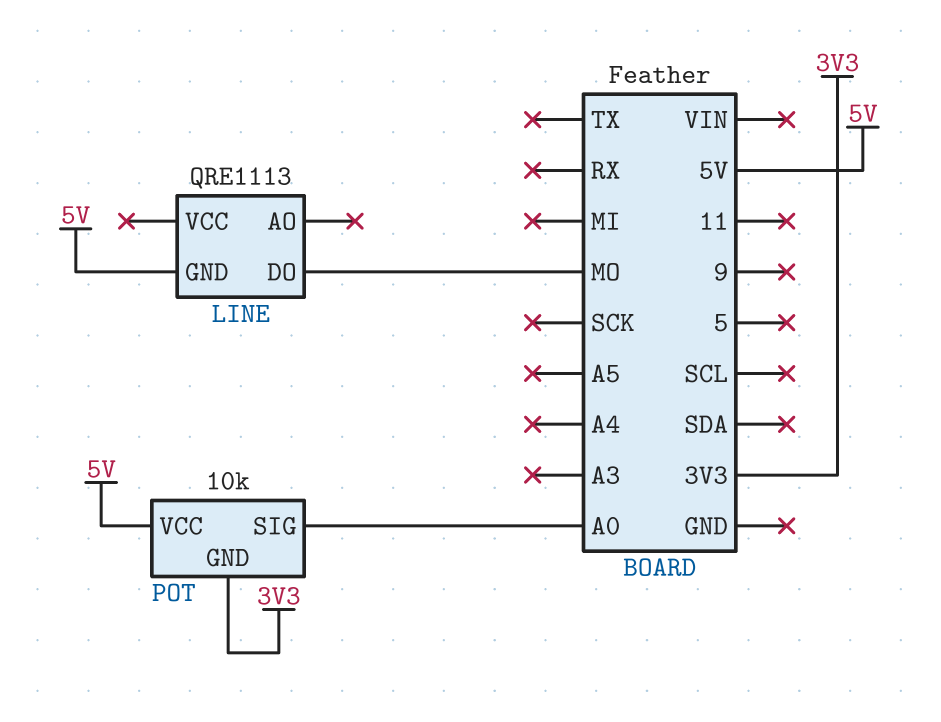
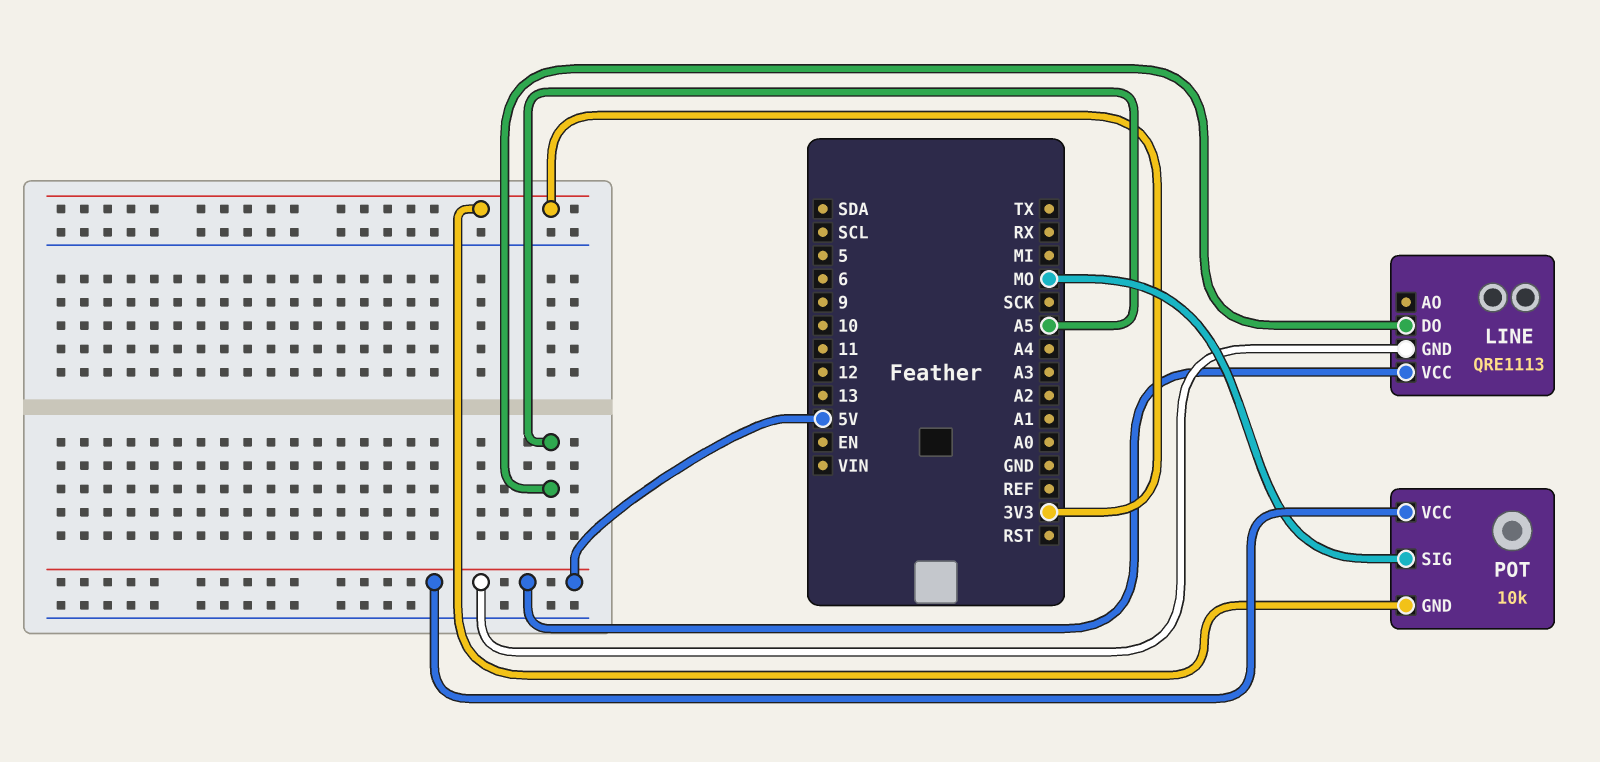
LINE pin DO: MO -> A5
LINE pin VCC: none -> 5V
POT pin SIG: A0 -> MO

